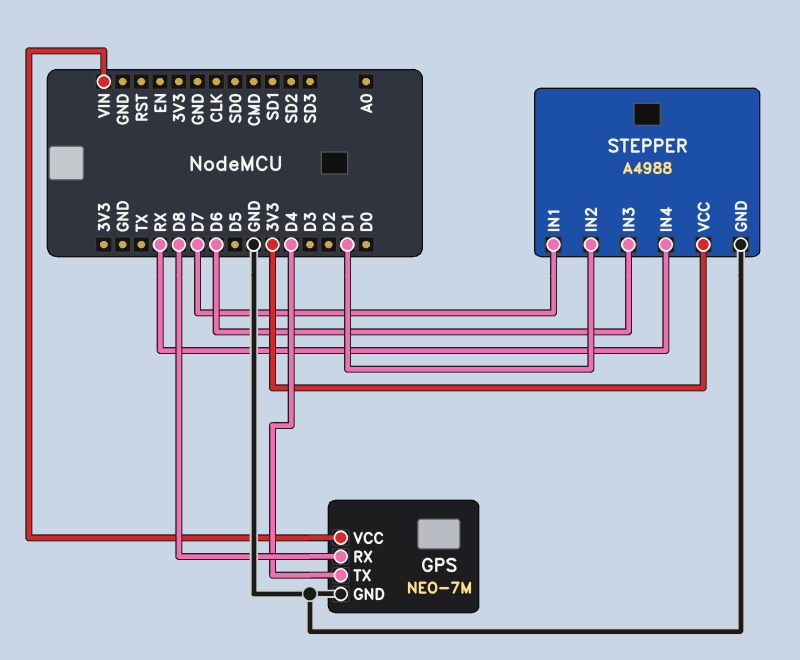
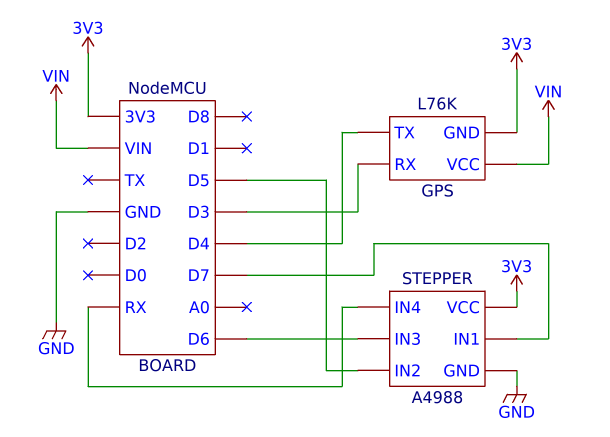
GPS: NEO-7M -> L76K
GPS pin GND: GND -> 3V3
GPS pin RX: D8 -> D3
STEPPER pin IN2: D1 -> D5

